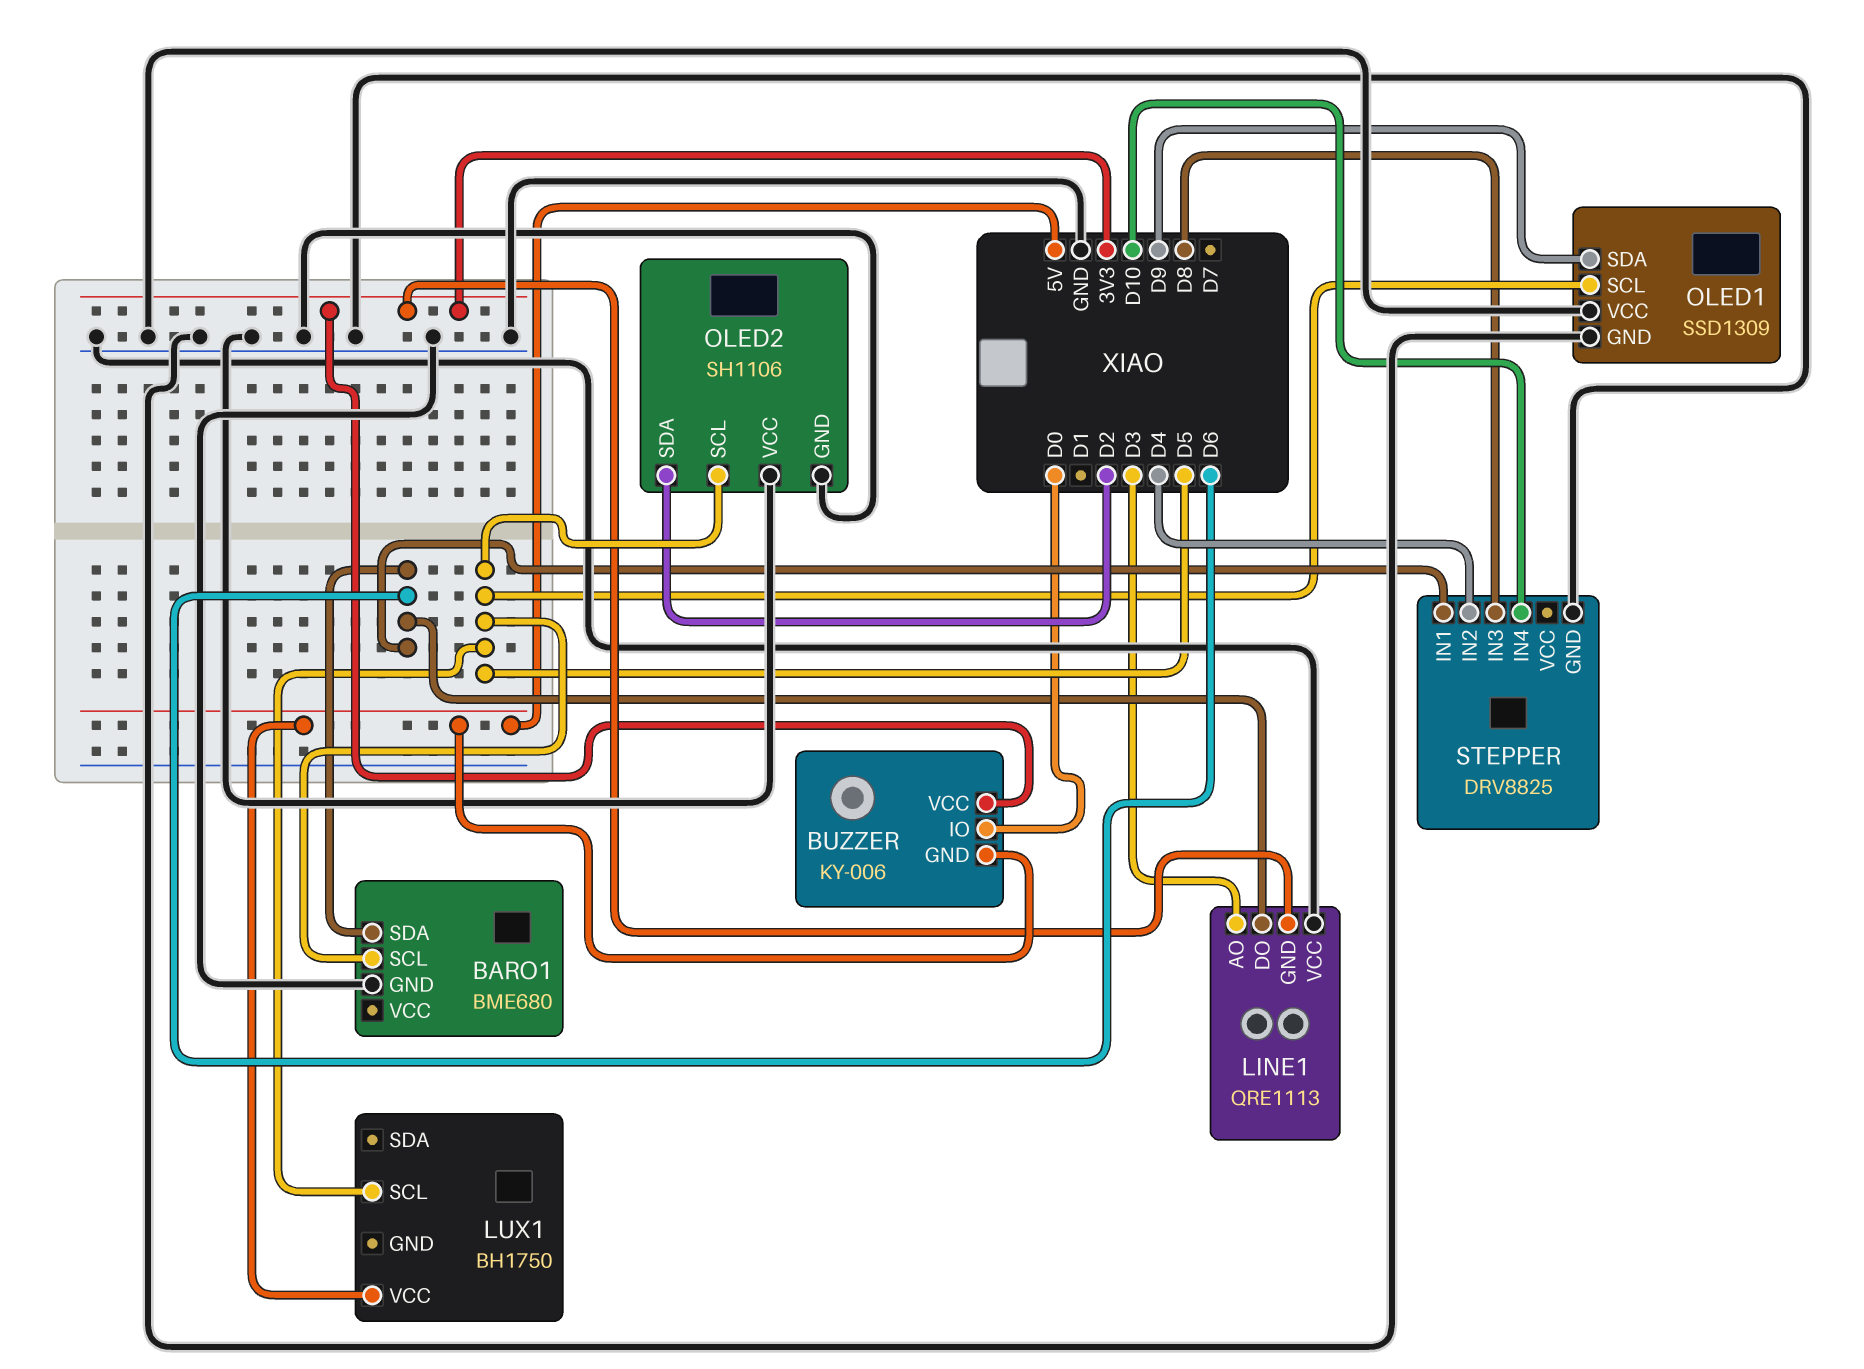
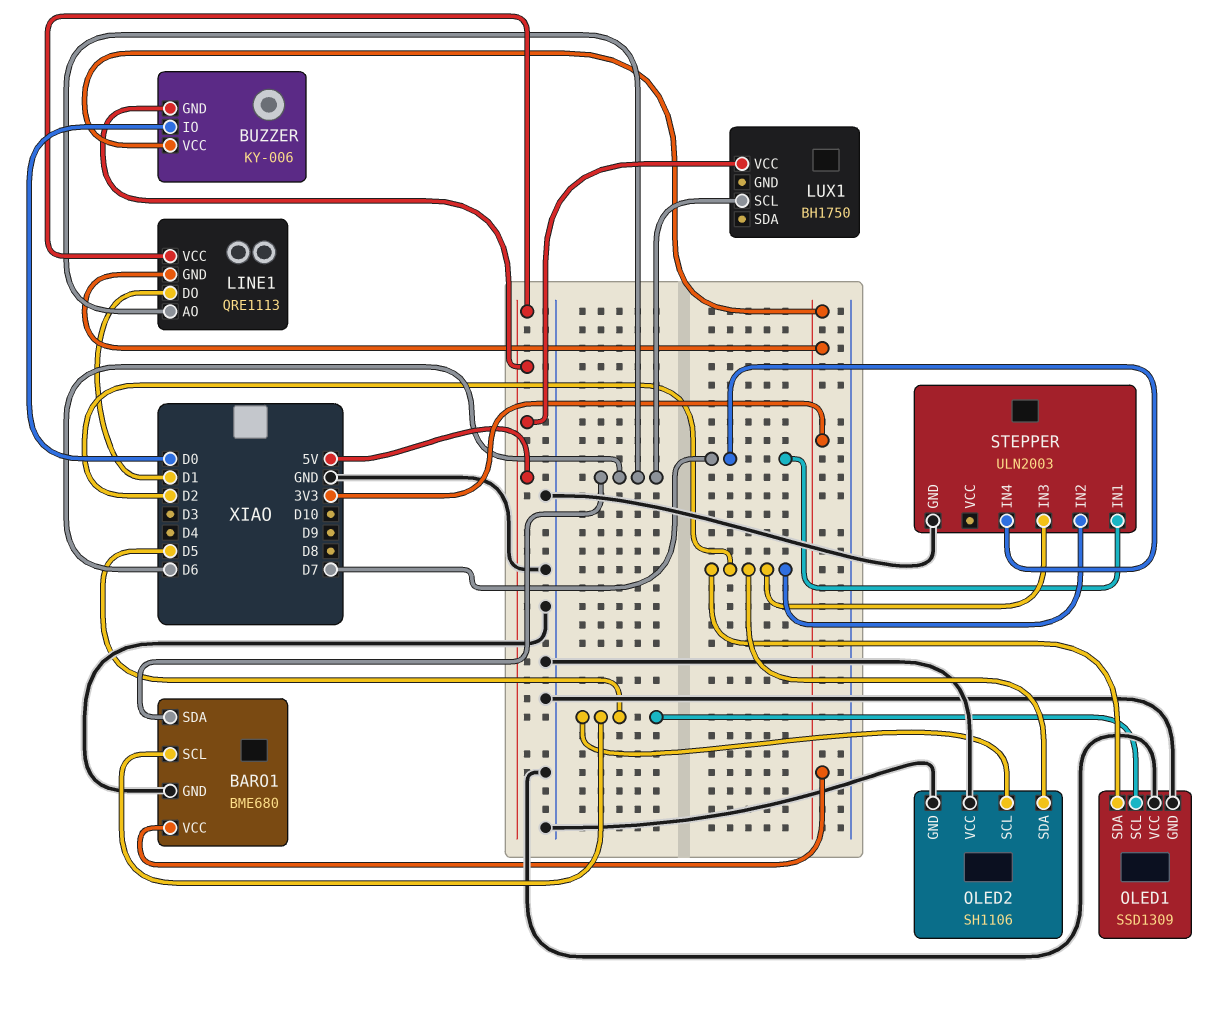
BARO1 pin VCC: none -> 3V3
LINE1 pin AO: D3 -> D6
LINE1 pin DO: D6 -> D1
LINE1 pin VCC: GND -> 5V
LUX1 pin SCL: D5 -> D6
OLED1 pin SDA: D9 -> D2
STEPPER: DRV8825 -> ULN2003
STEPPER pin IN1: D6 -> D7
STEPPER pin IN2: D4 -> D2
STEPPER pin IN3: D8 -> D2
STEPPER pin IN4: D10 -> D7

